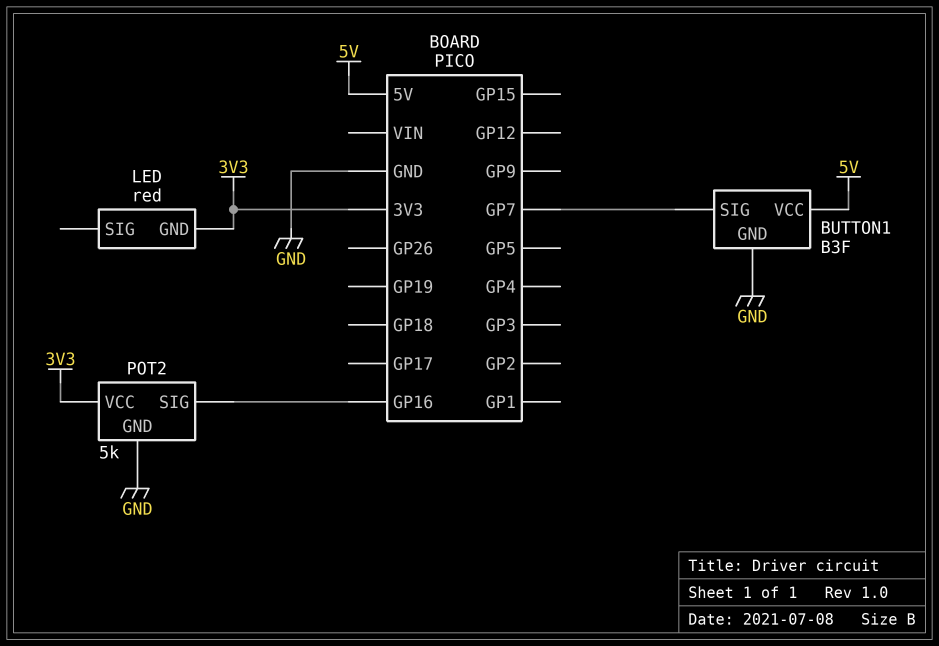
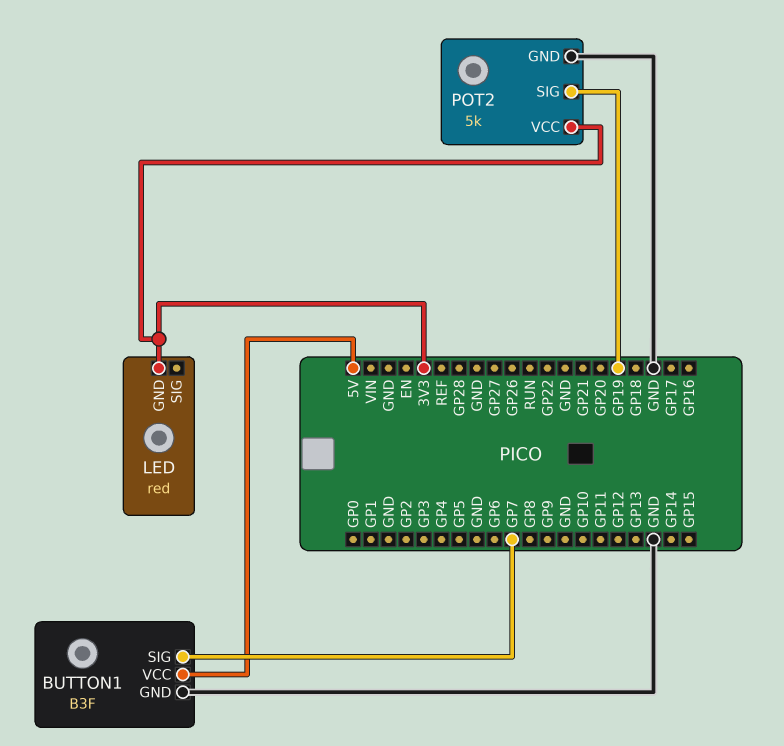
POT2 pin SIG: GP16 -> GP19

